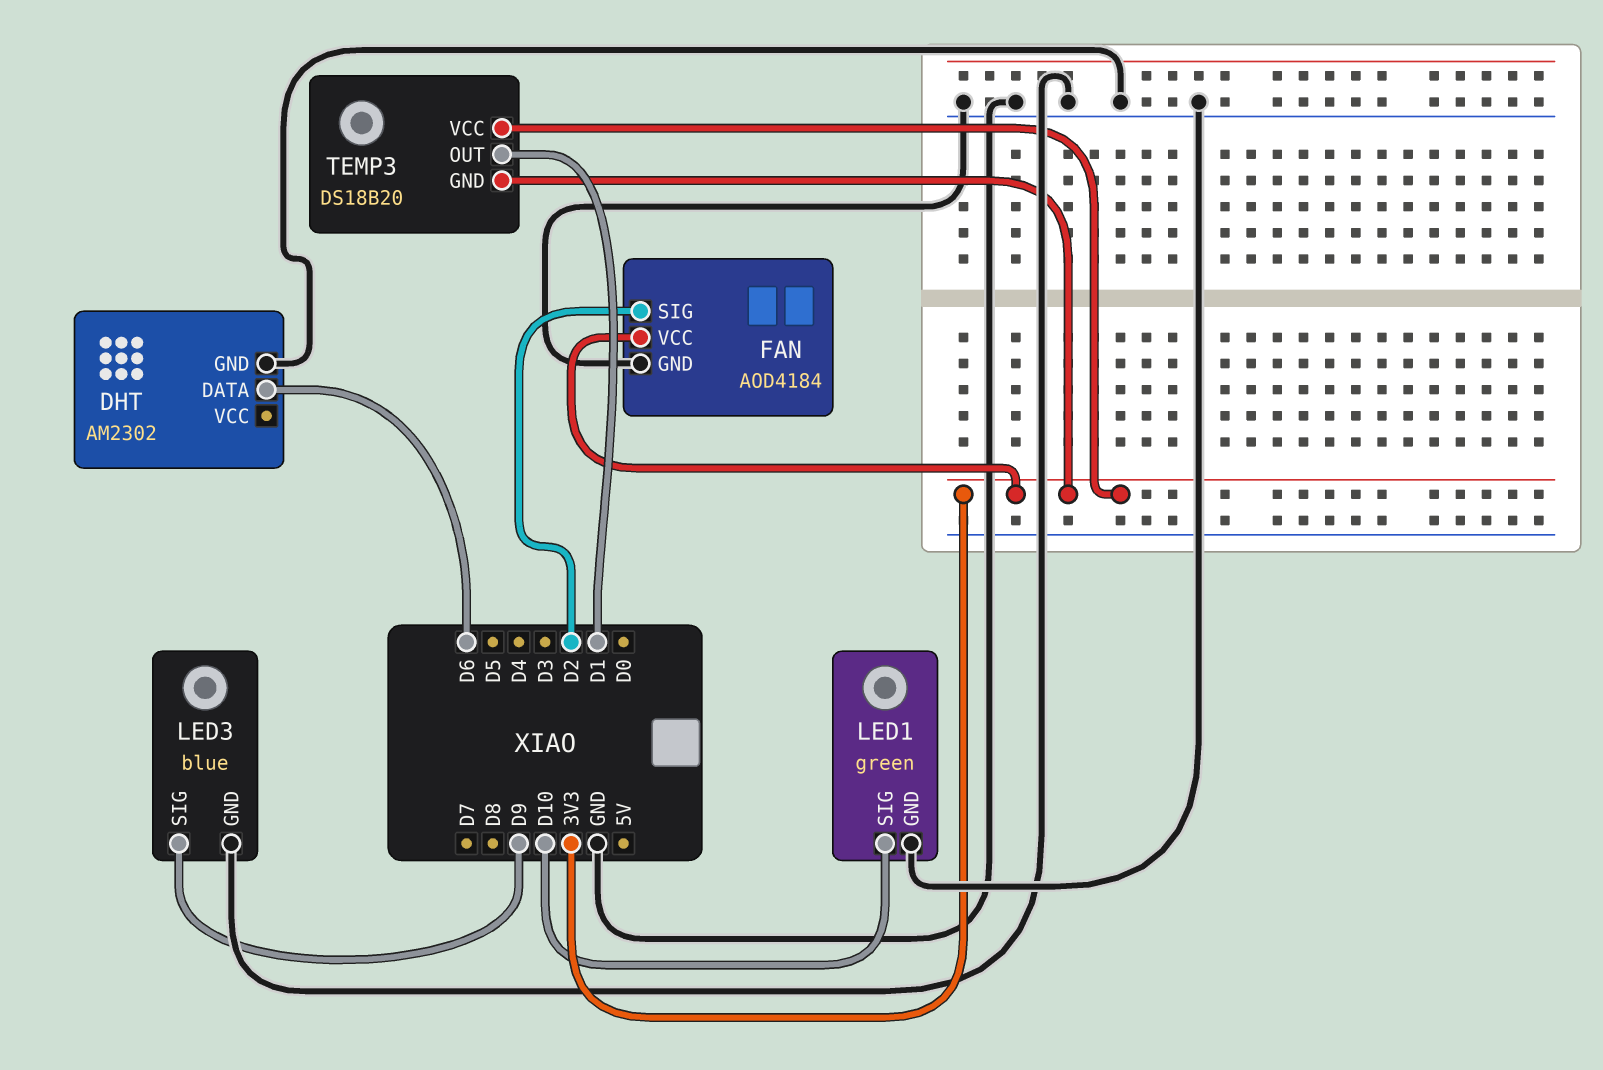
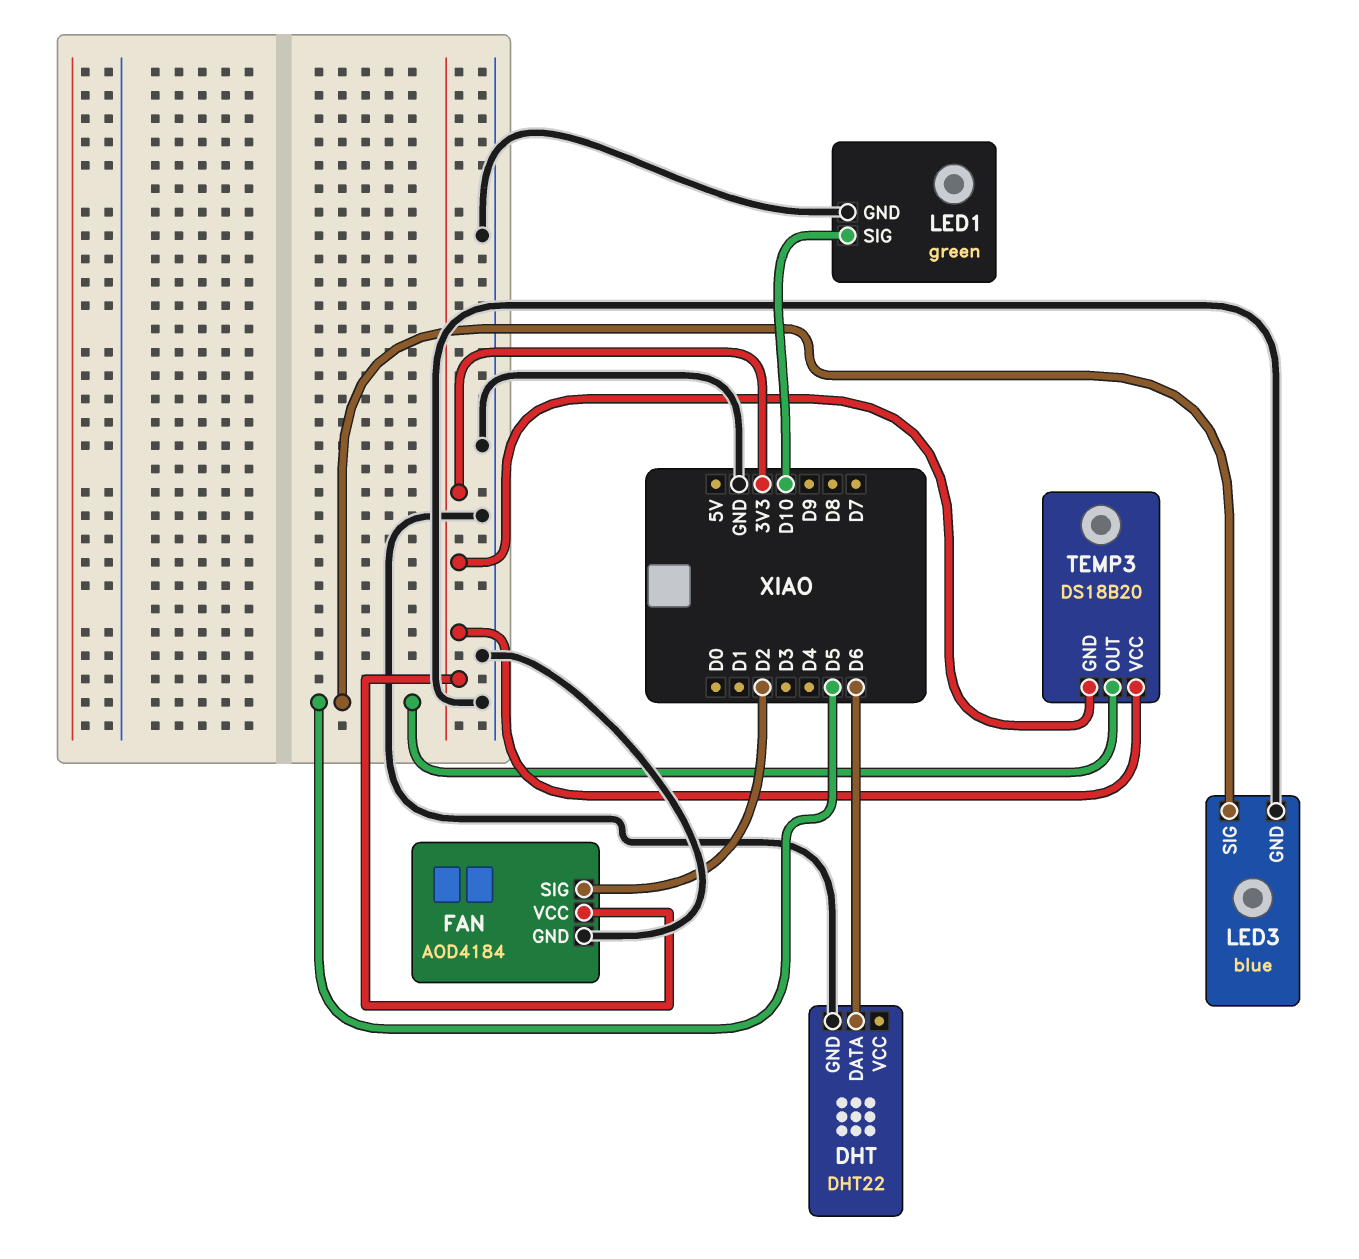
DHT: AM2302 -> DHT22
LED3 pin SIG: D9 -> D5
TEMP3 pin OUT: D1 -> D5

